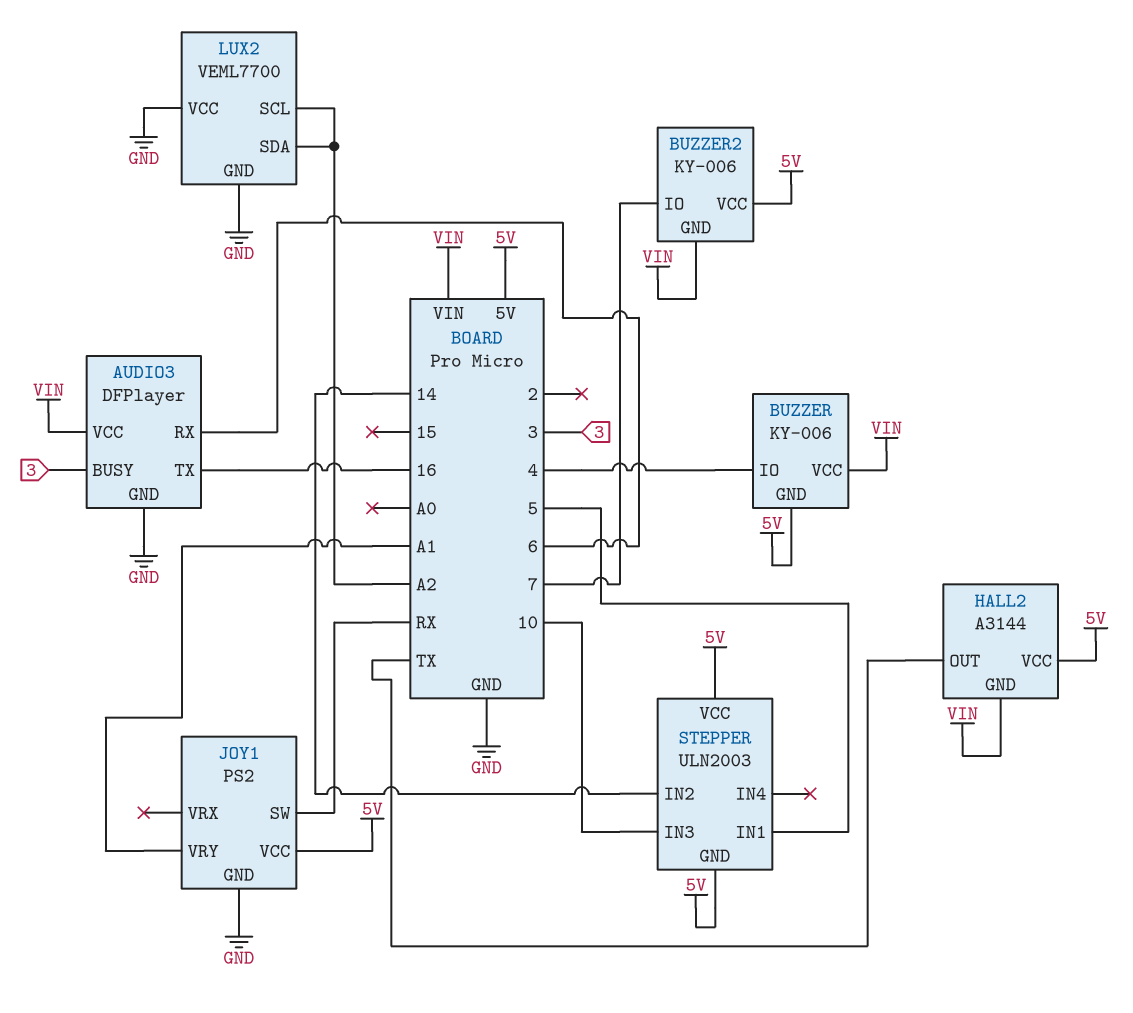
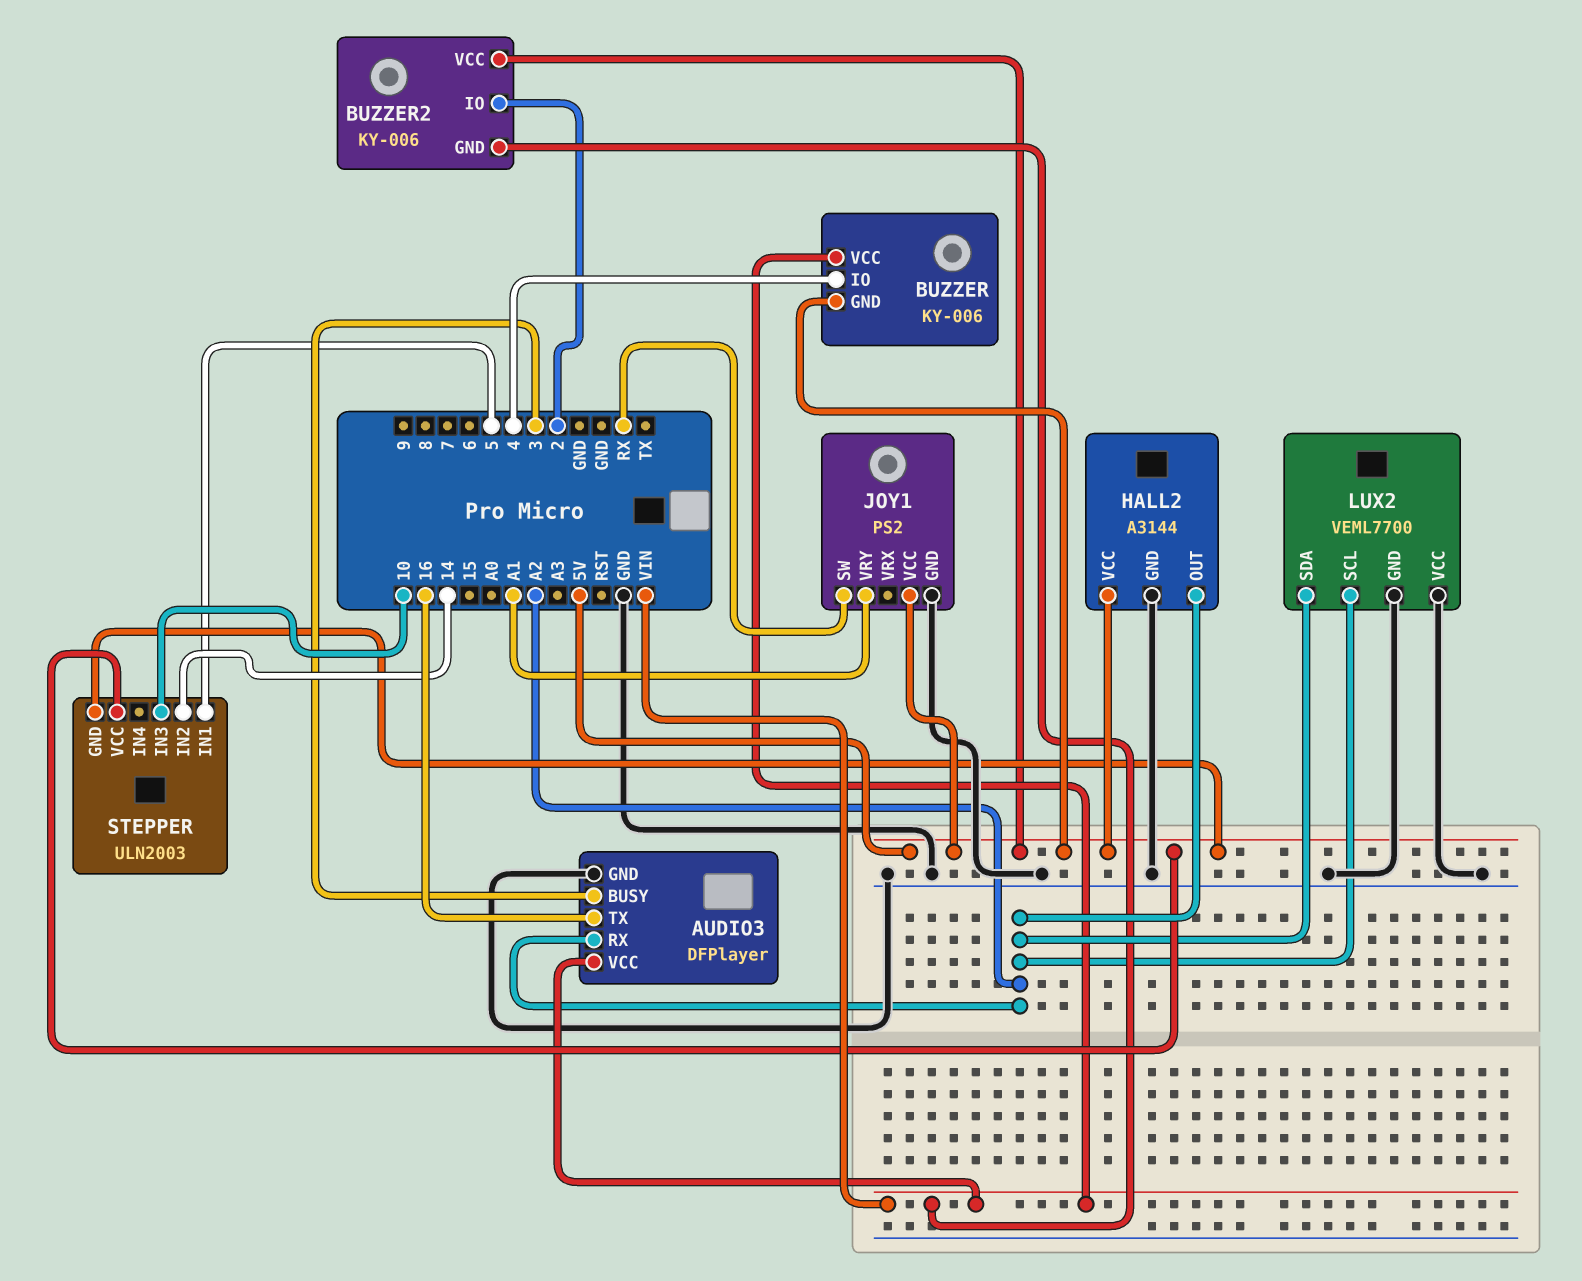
AUDIO3 pin RX: 6 -> A2
BUZZER2 pin IO: 7 -> 2
HALL2 pin GND: VIN -> GND
HALL2 pin OUT: TX -> A2

